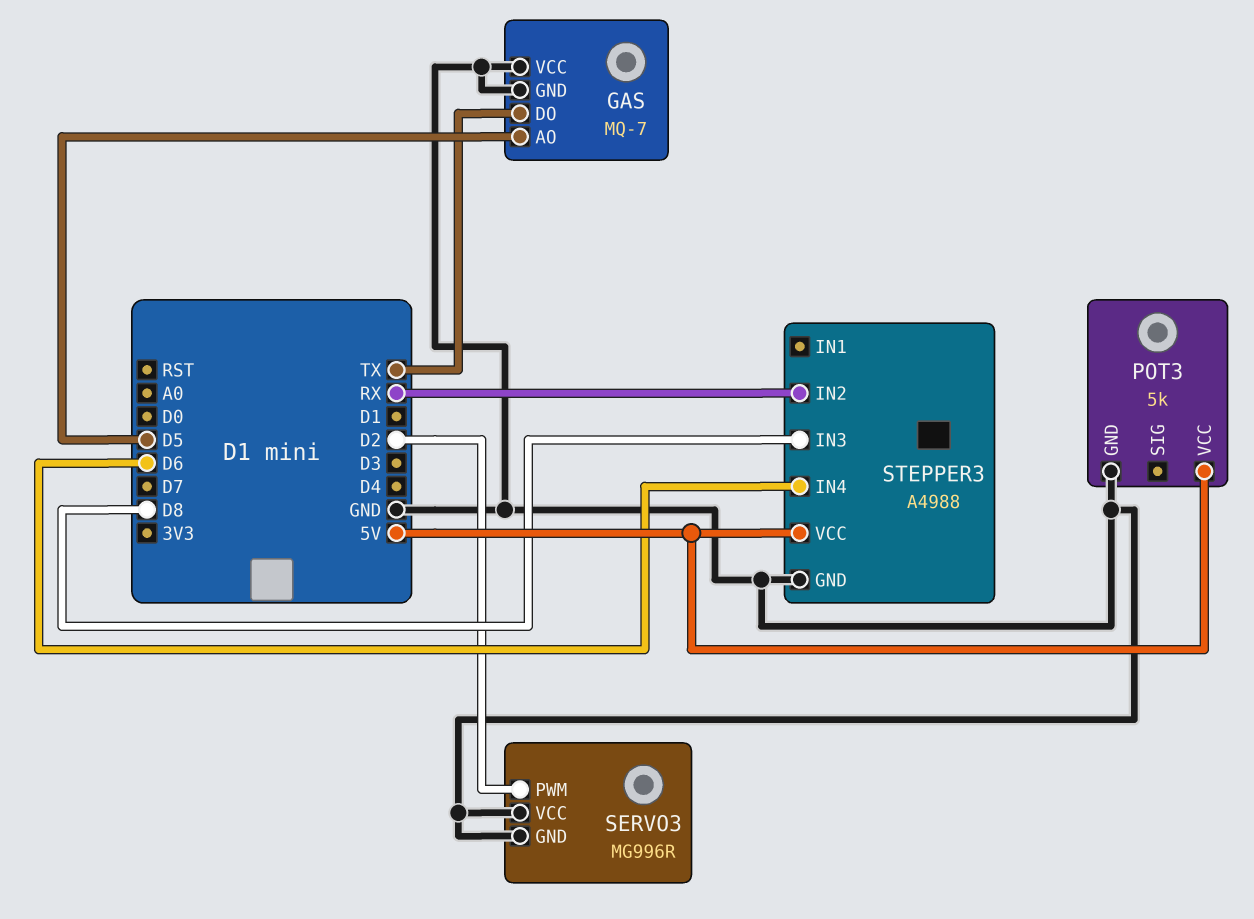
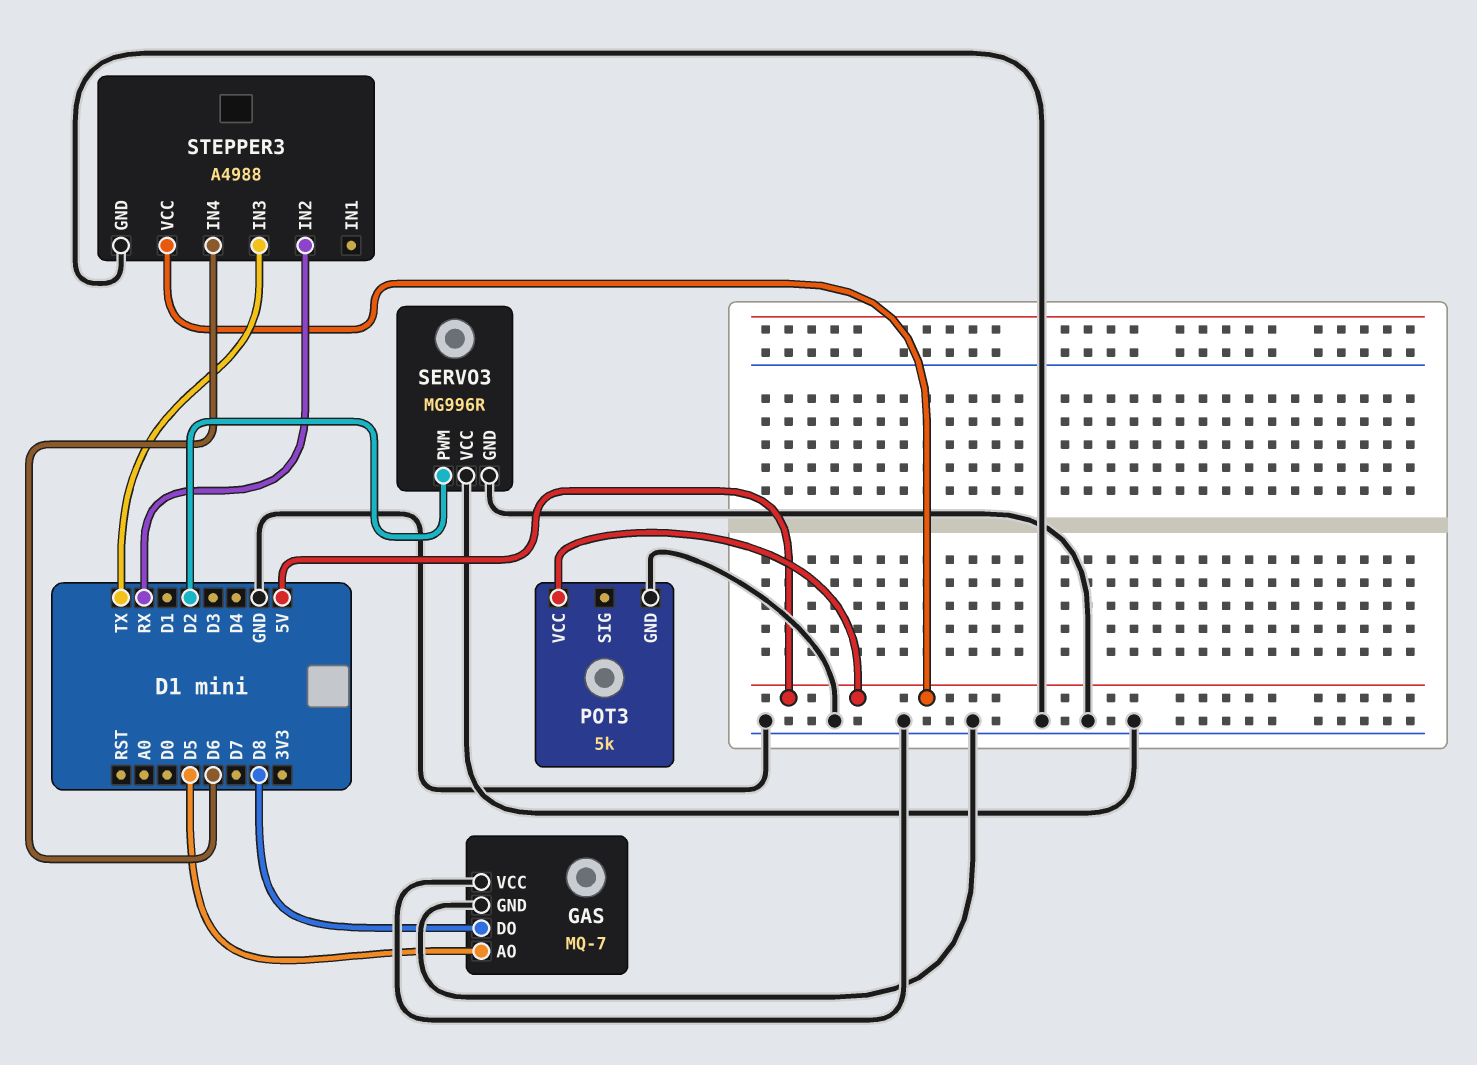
GAS pin DO: TX -> D8
STEPPER3 pin IN3: D8 -> TX

